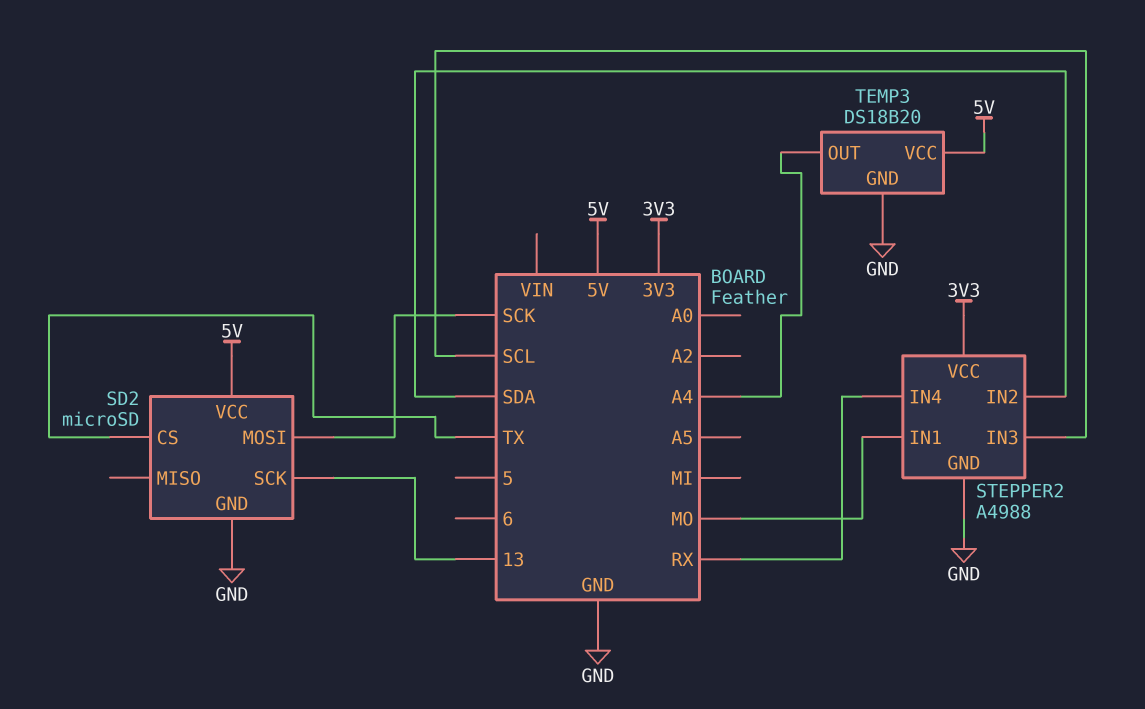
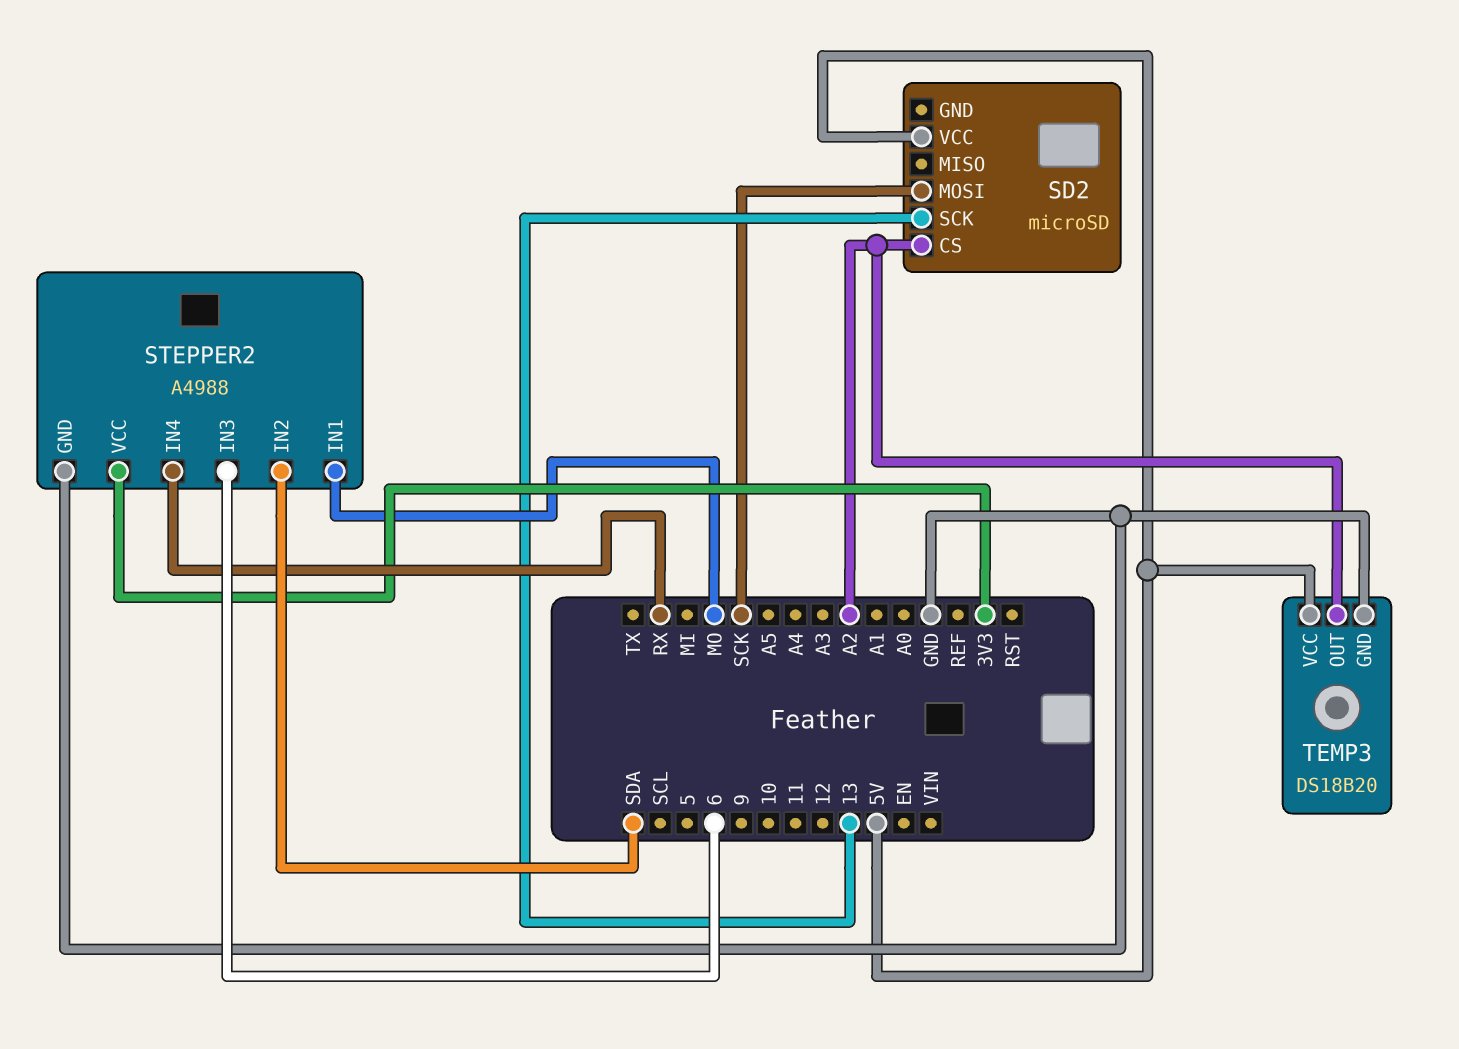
SD2 pin CS: TX -> A2
SD2 pin GND: GND -> none
STEPPER2 pin IN3: SCL -> 6
TEMP3 pin OUT: A4 -> A2

